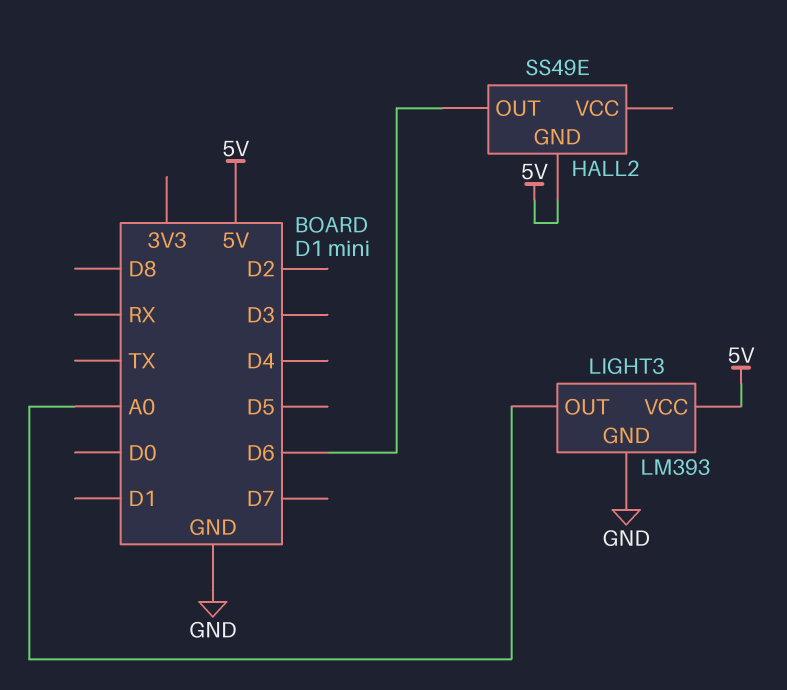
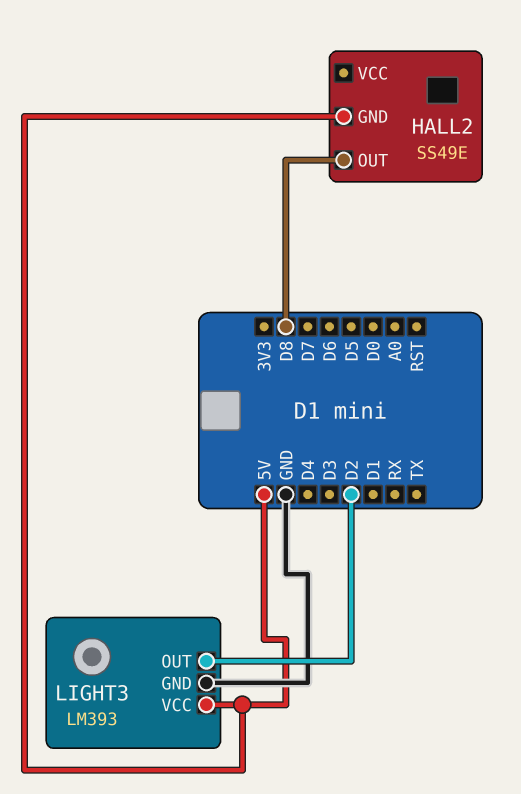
HALL2 pin OUT: D6 -> D8
LIGHT3 pin OUT: A0 -> D2

